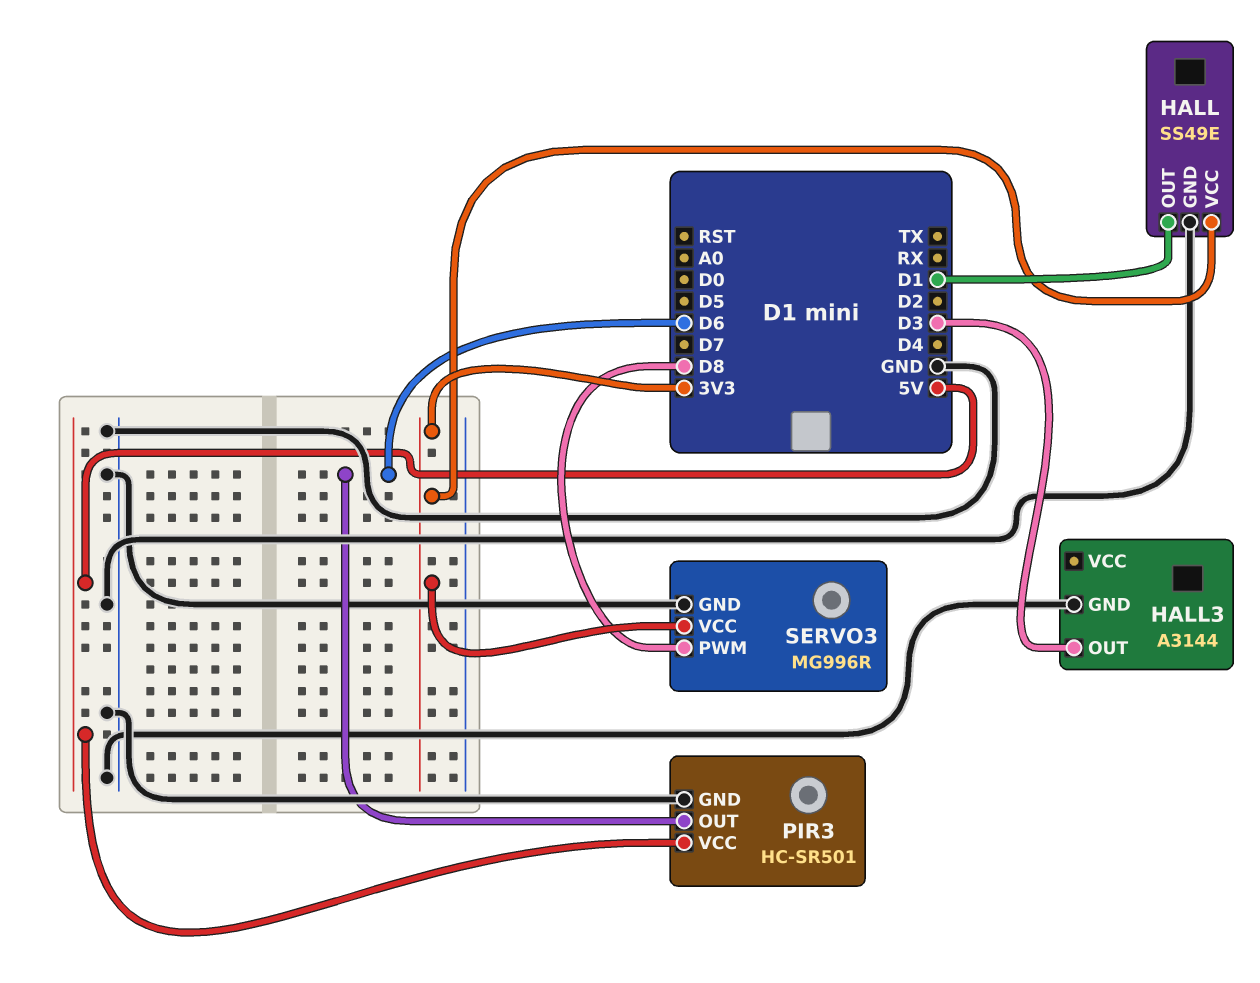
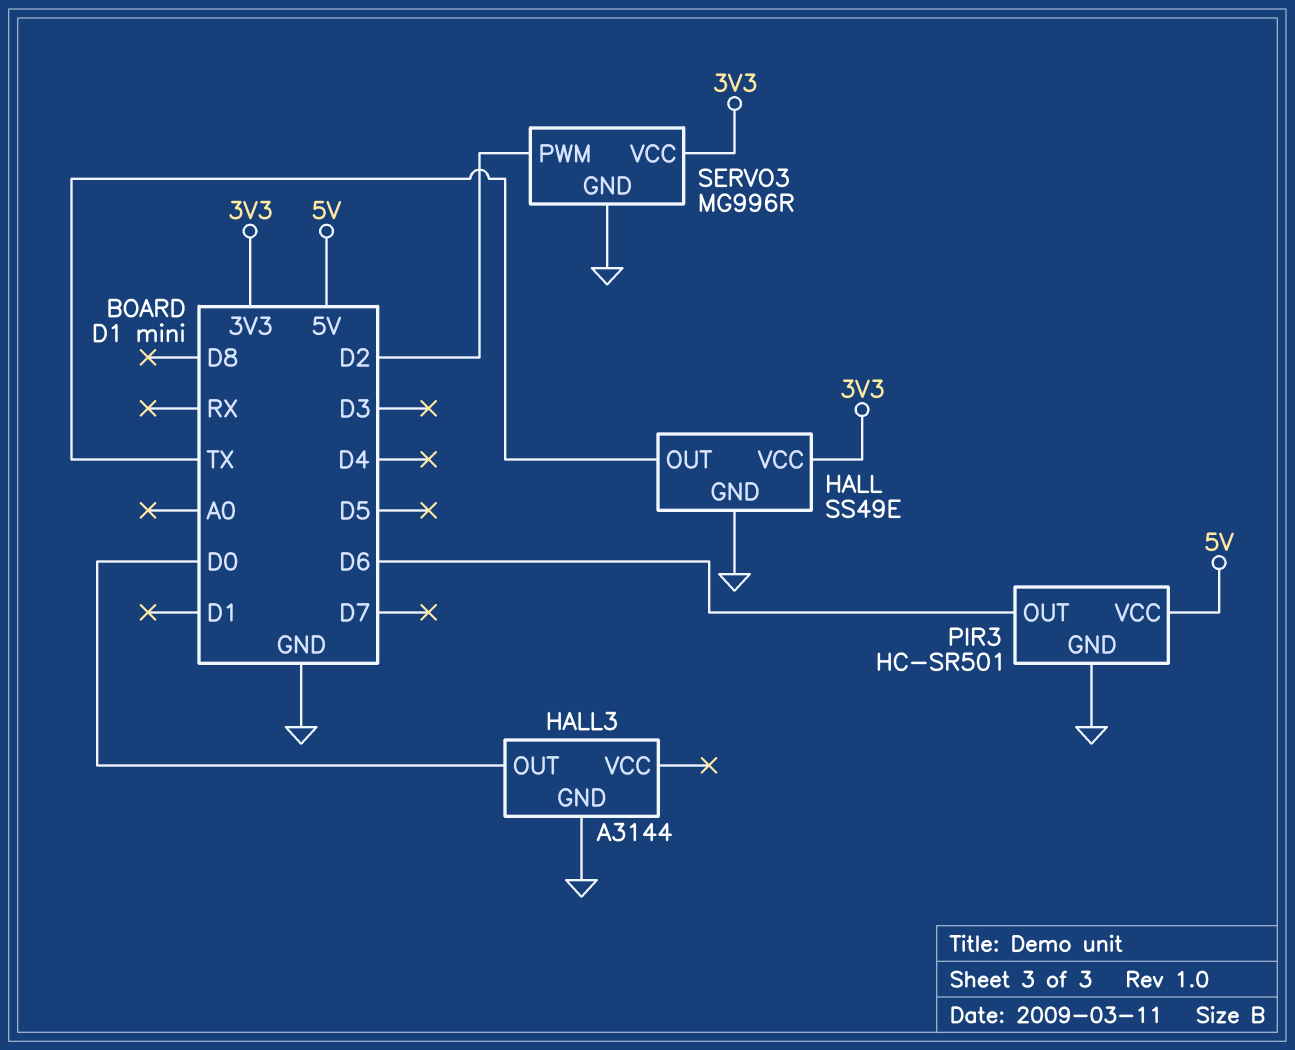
HALL pin OUT: D1 -> TX
HALL3 pin OUT: D3 -> D0
SERVO3 pin PWM: D8 -> D2

